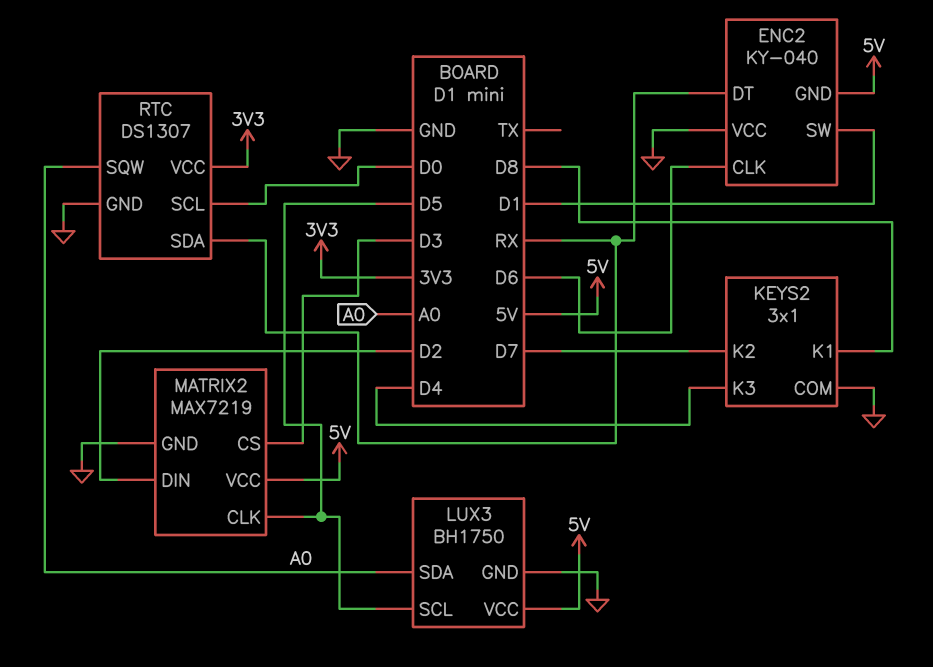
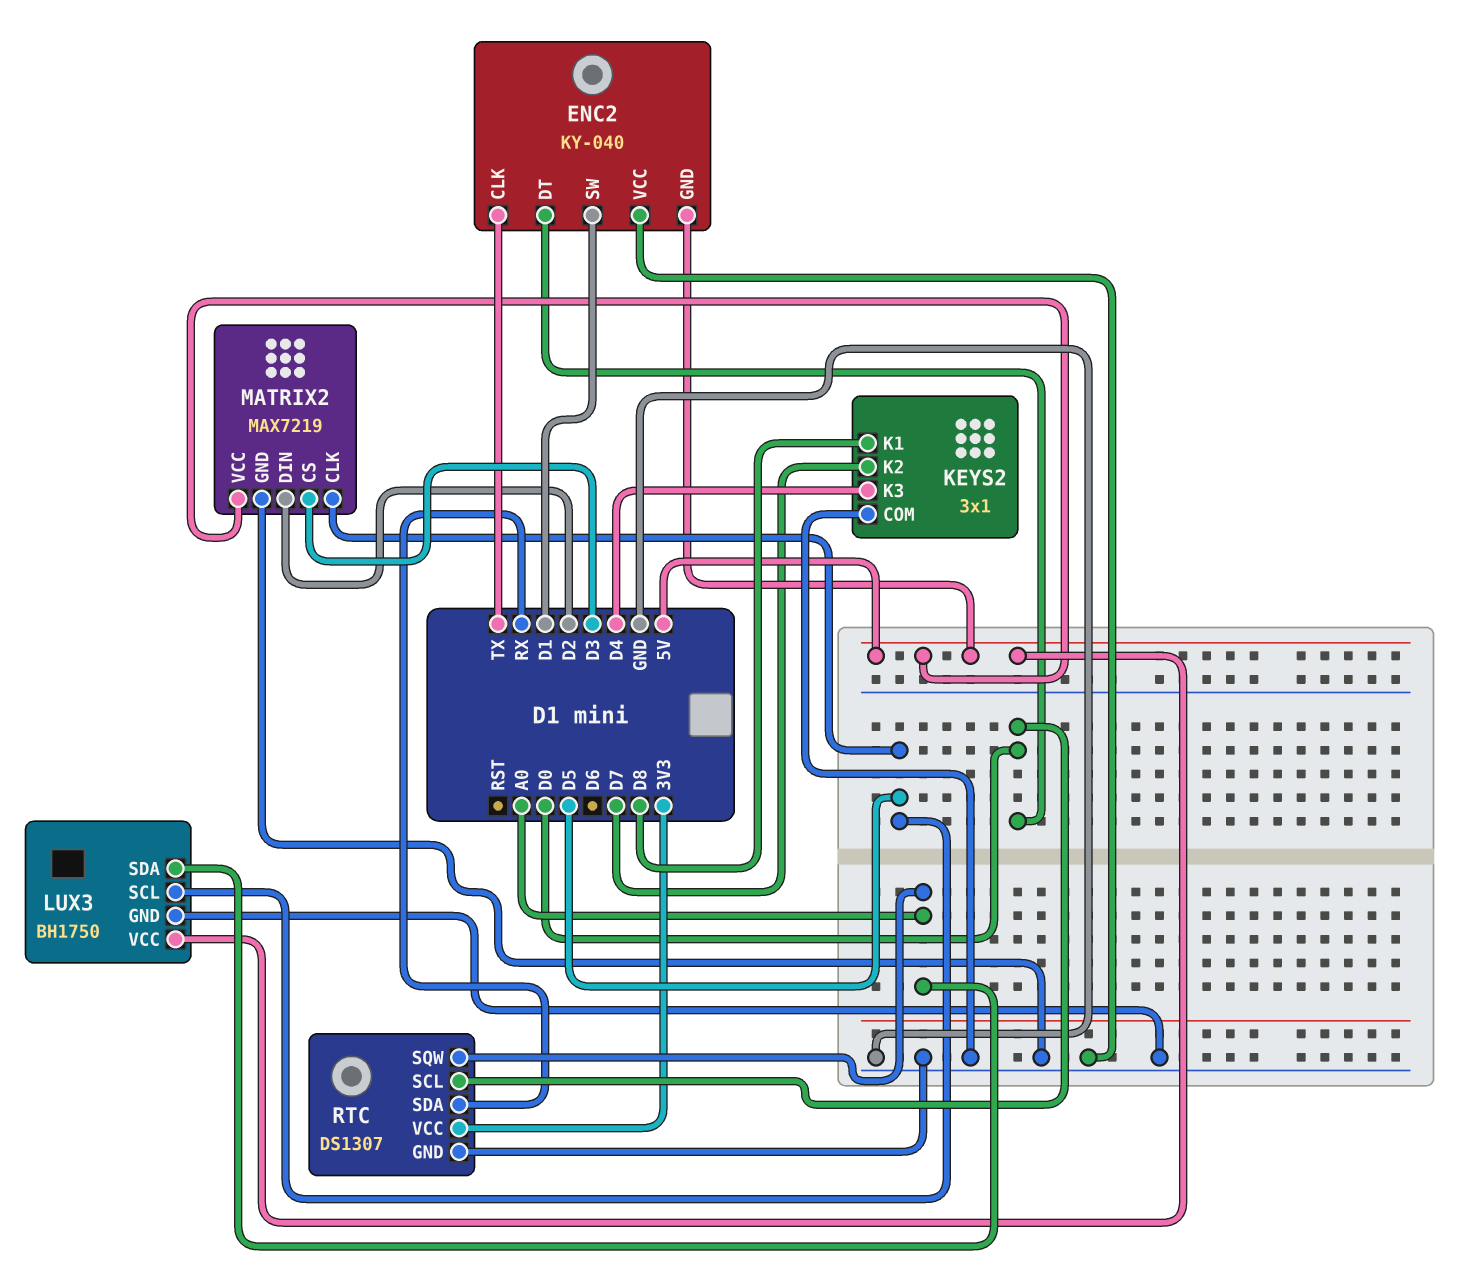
ENC2 pin CLK: D6 -> TX
ENC2 pin DT: RX -> D0

